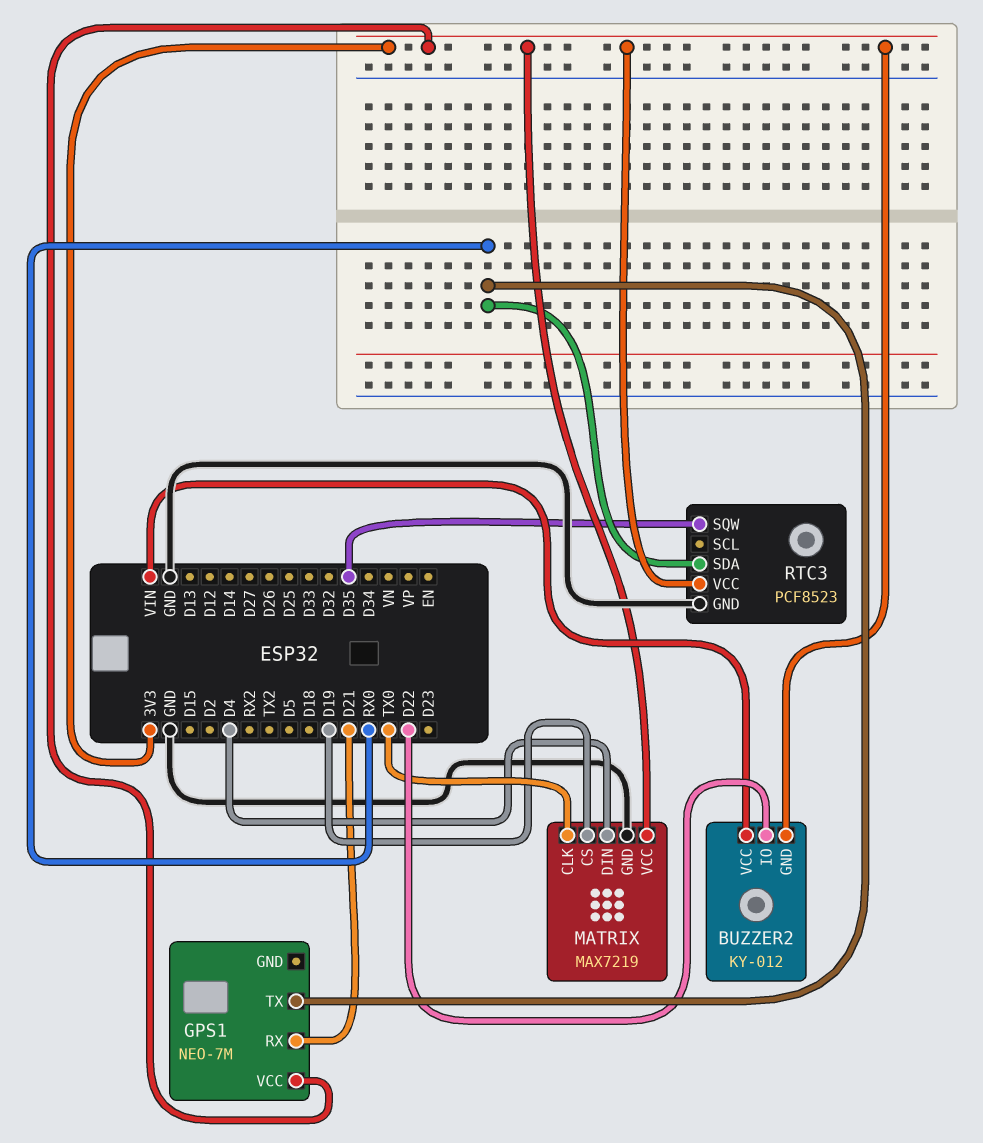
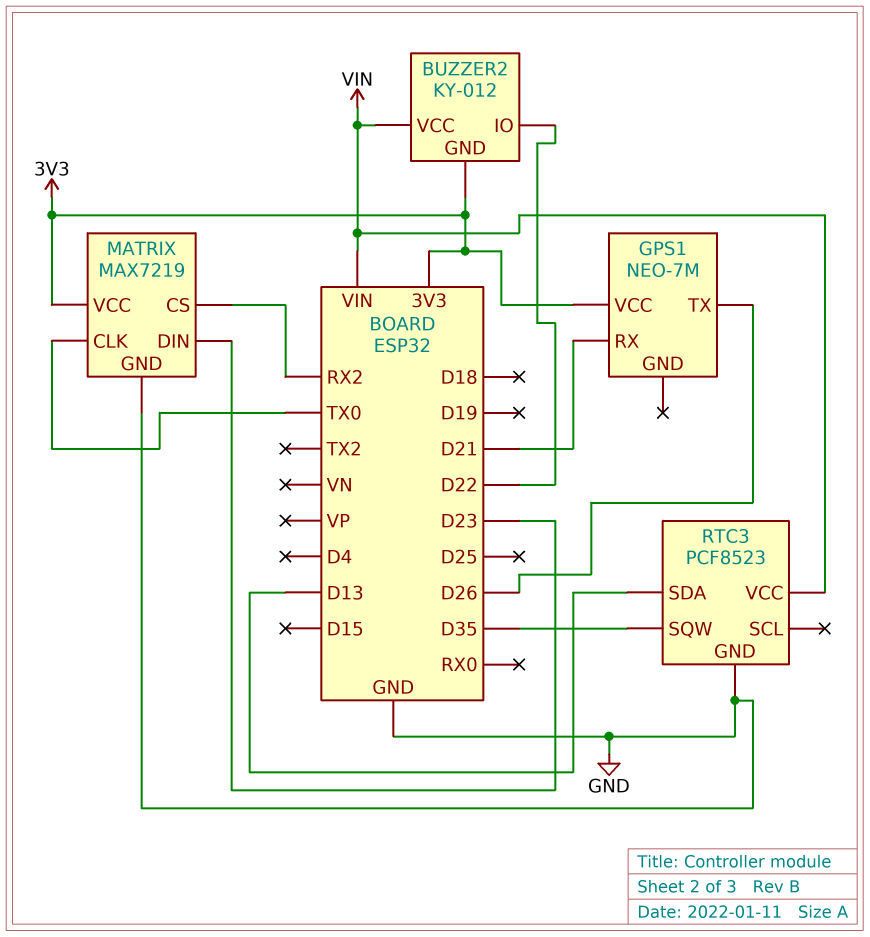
GPS1 pin TX: RX0 -> D26
MATRIX pin CS: D19 -> RX2
MATRIX pin DIN: D4 -> D23
RTC3 pin SDA: RX0 -> D13
RTC3 pin VCC: 3V3 -> VIN

